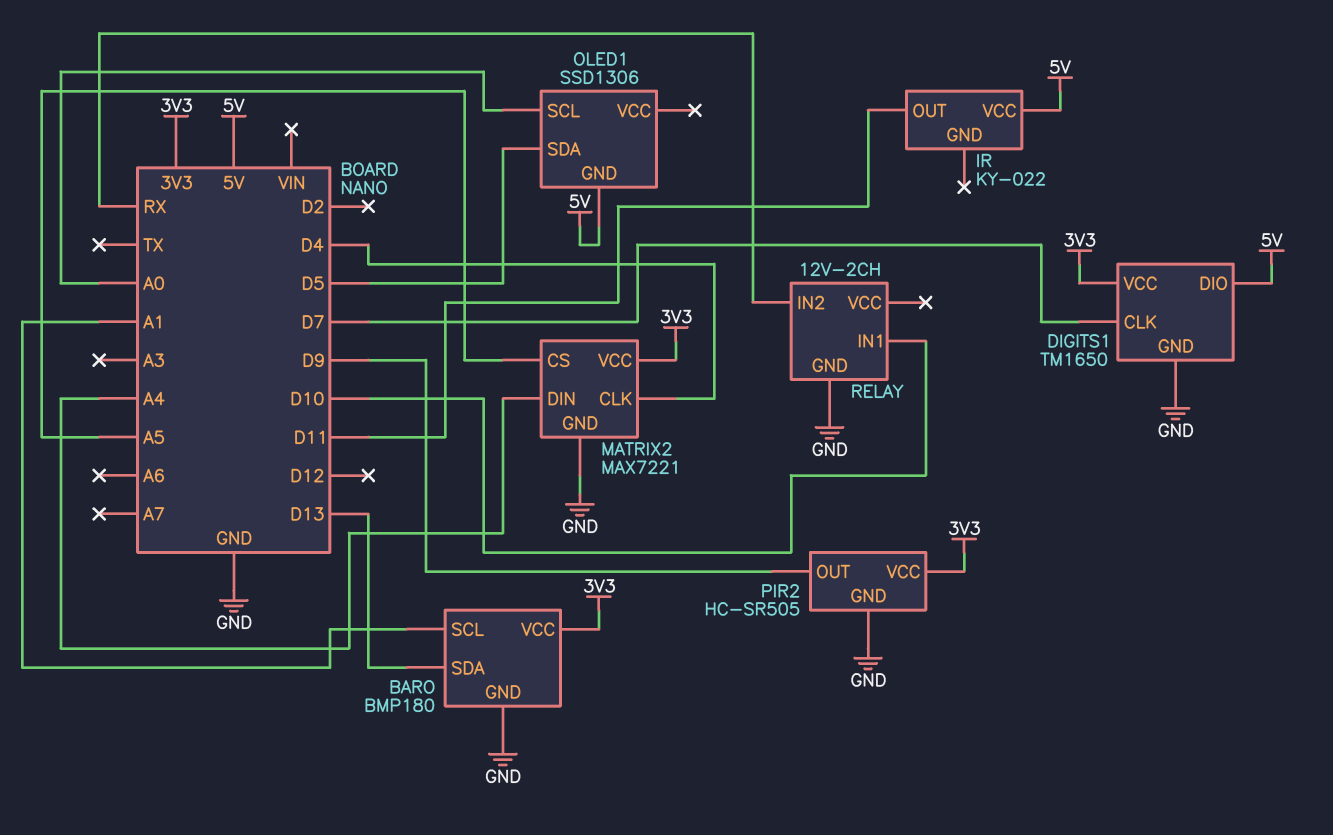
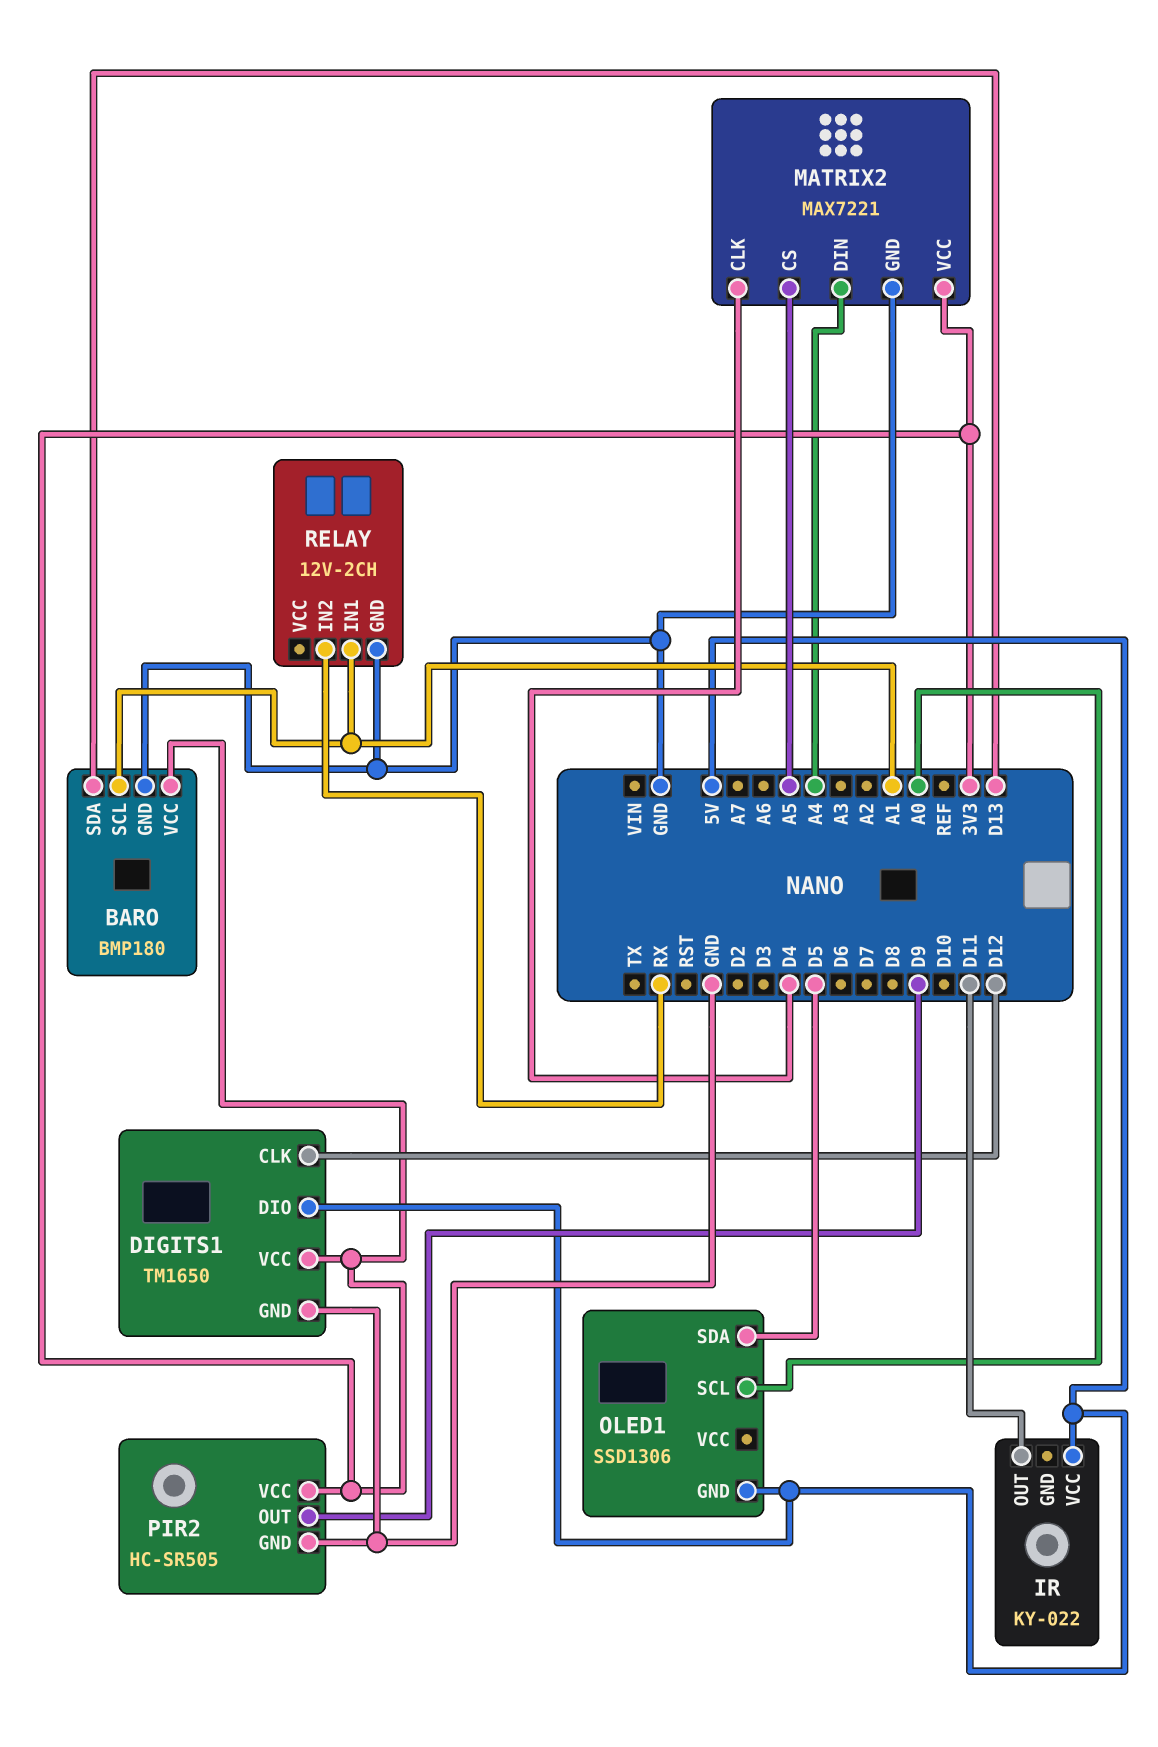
DIGITS1 pin CLK: D7 -> D12
RELAY pin IN1: D10 -> A1

